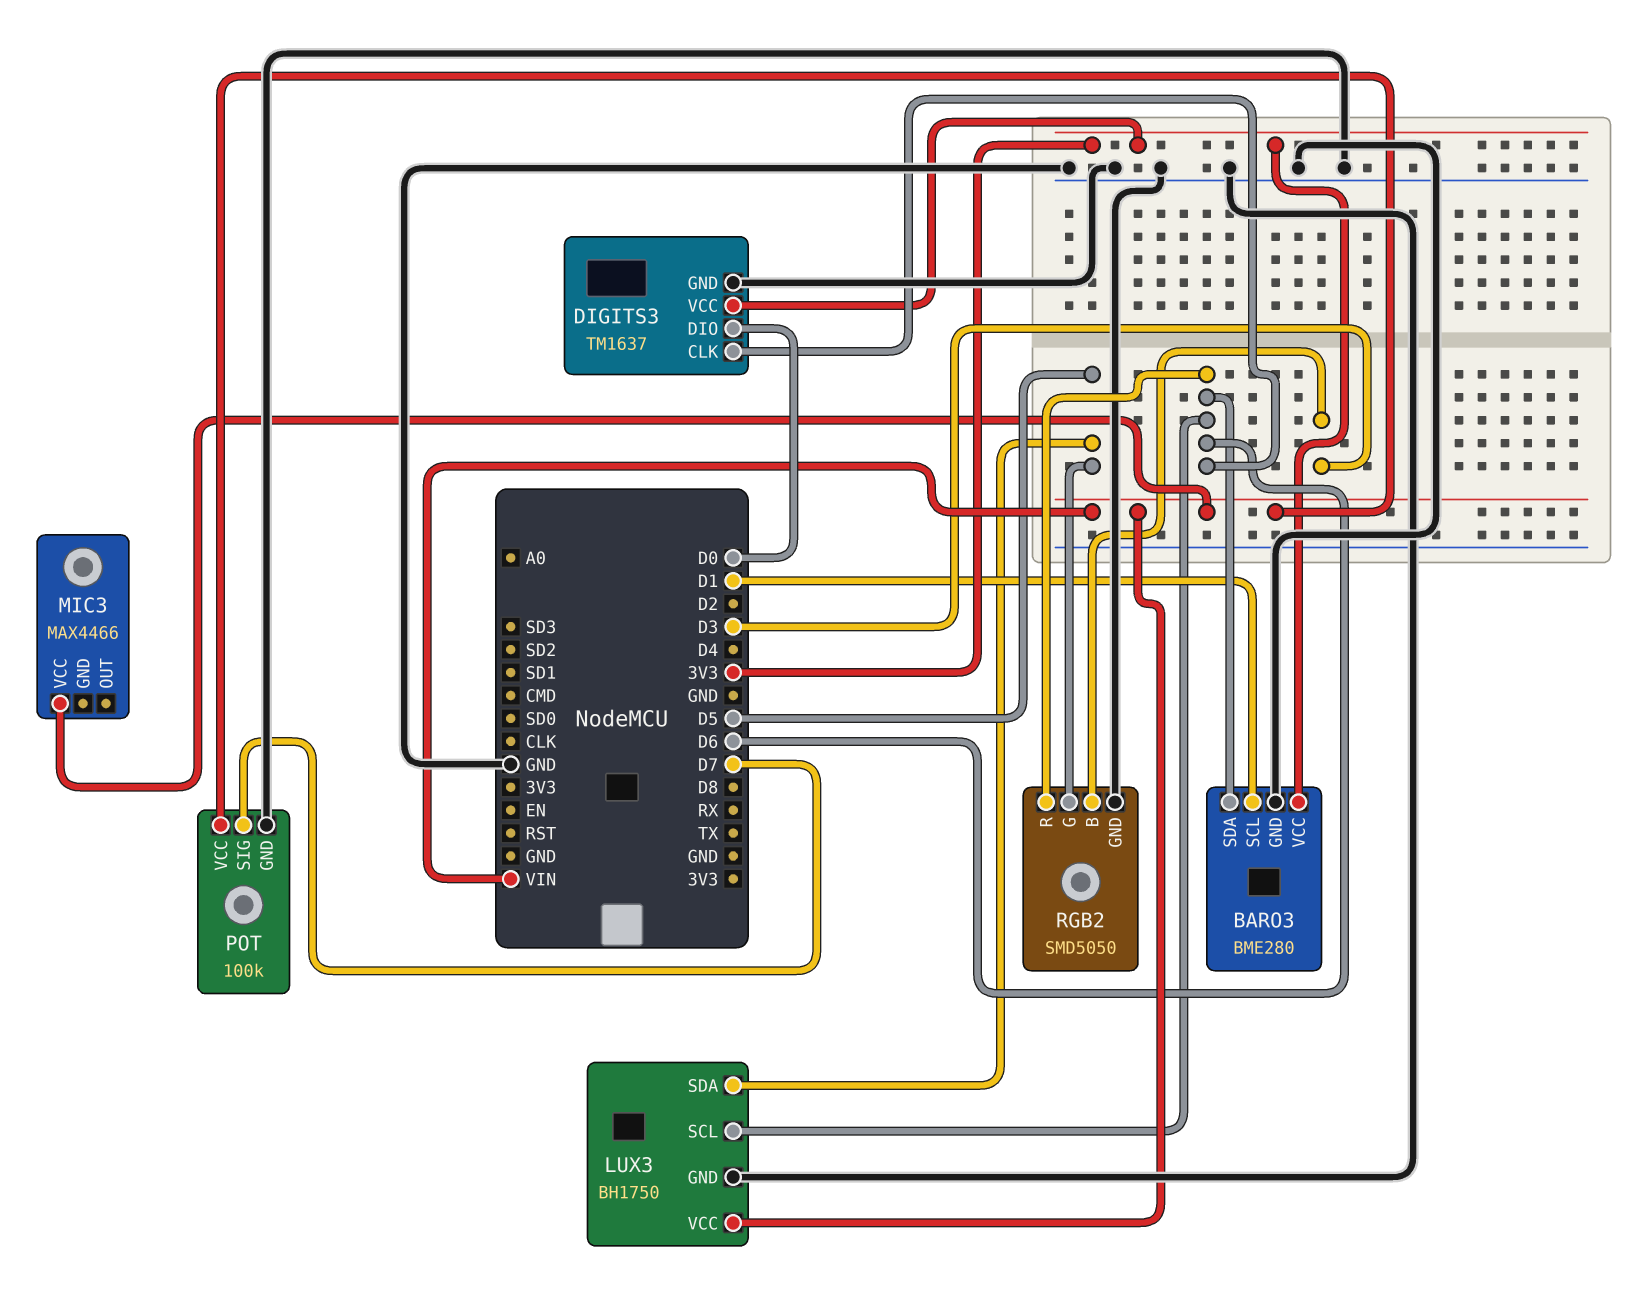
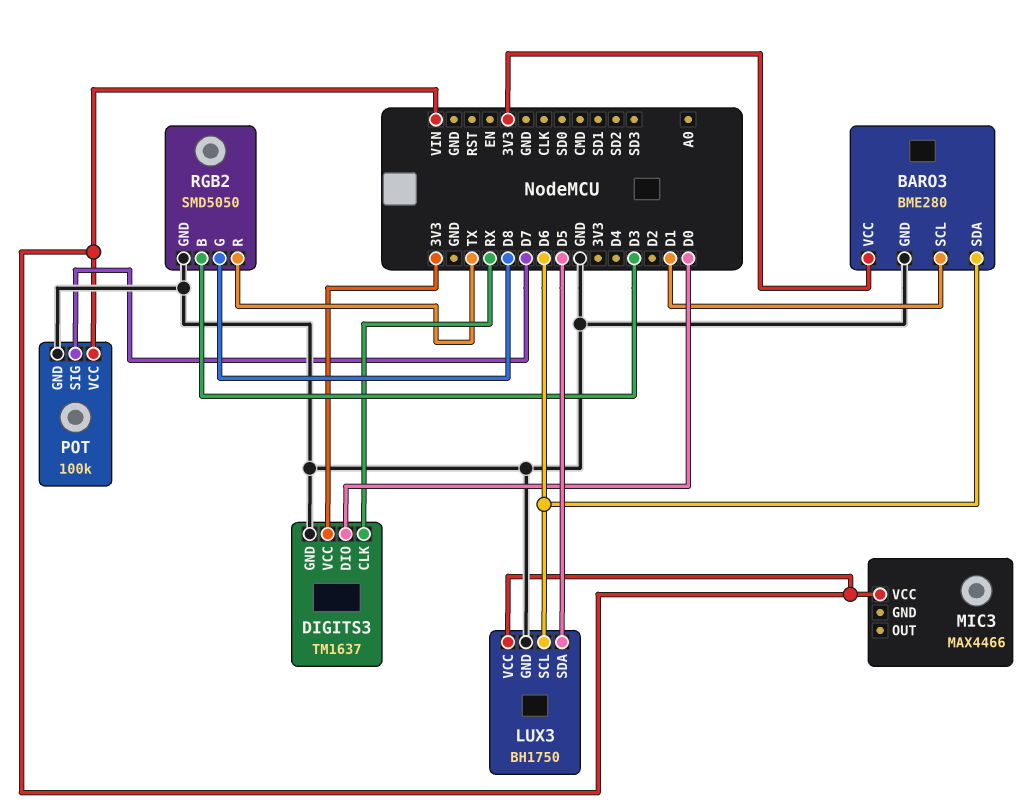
DIGITS3 pin CLK: D6 -> RX
RGB2 pin G: D5 -> D8
RGB2 pin R: D6 -> TX

